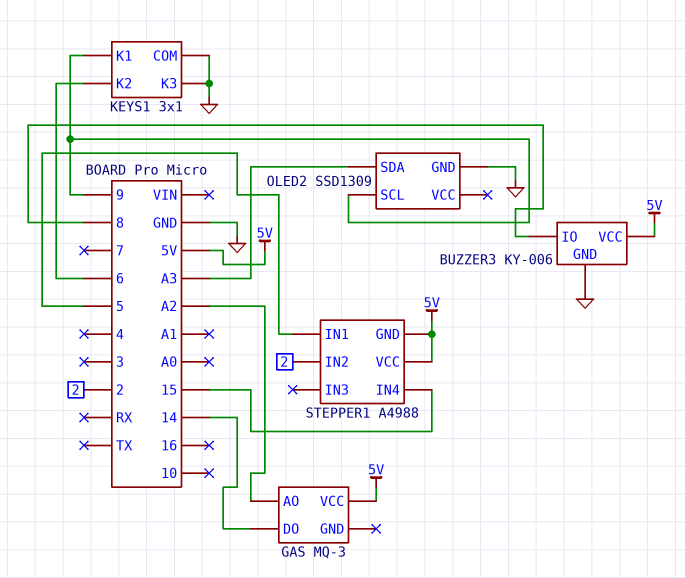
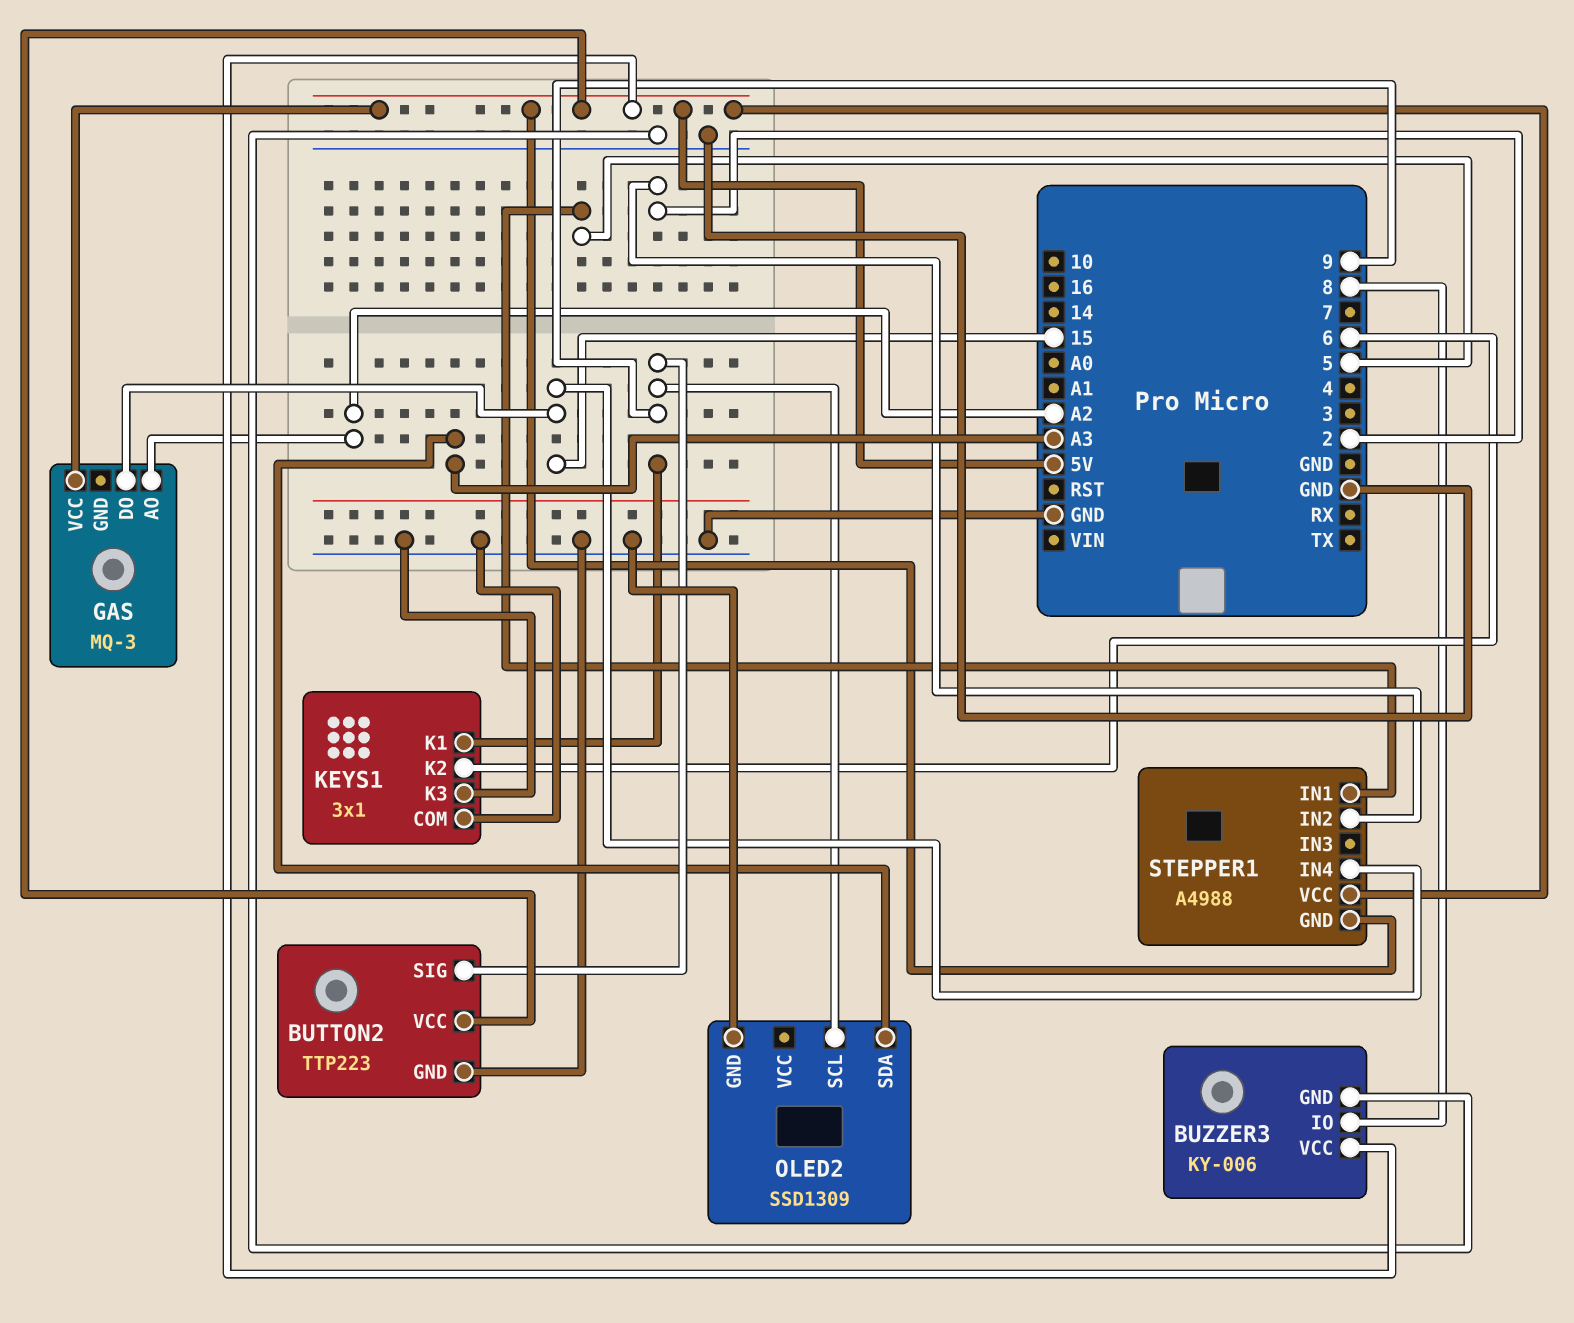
BUTTON2: none -> TTP223
BUTTON2 pin GND: none -> GND
BUTTON2 pin SIG: none -> 9
BUTTON2 pin VCC: none -> 5V
GAS pin DO: 14 -> 15

